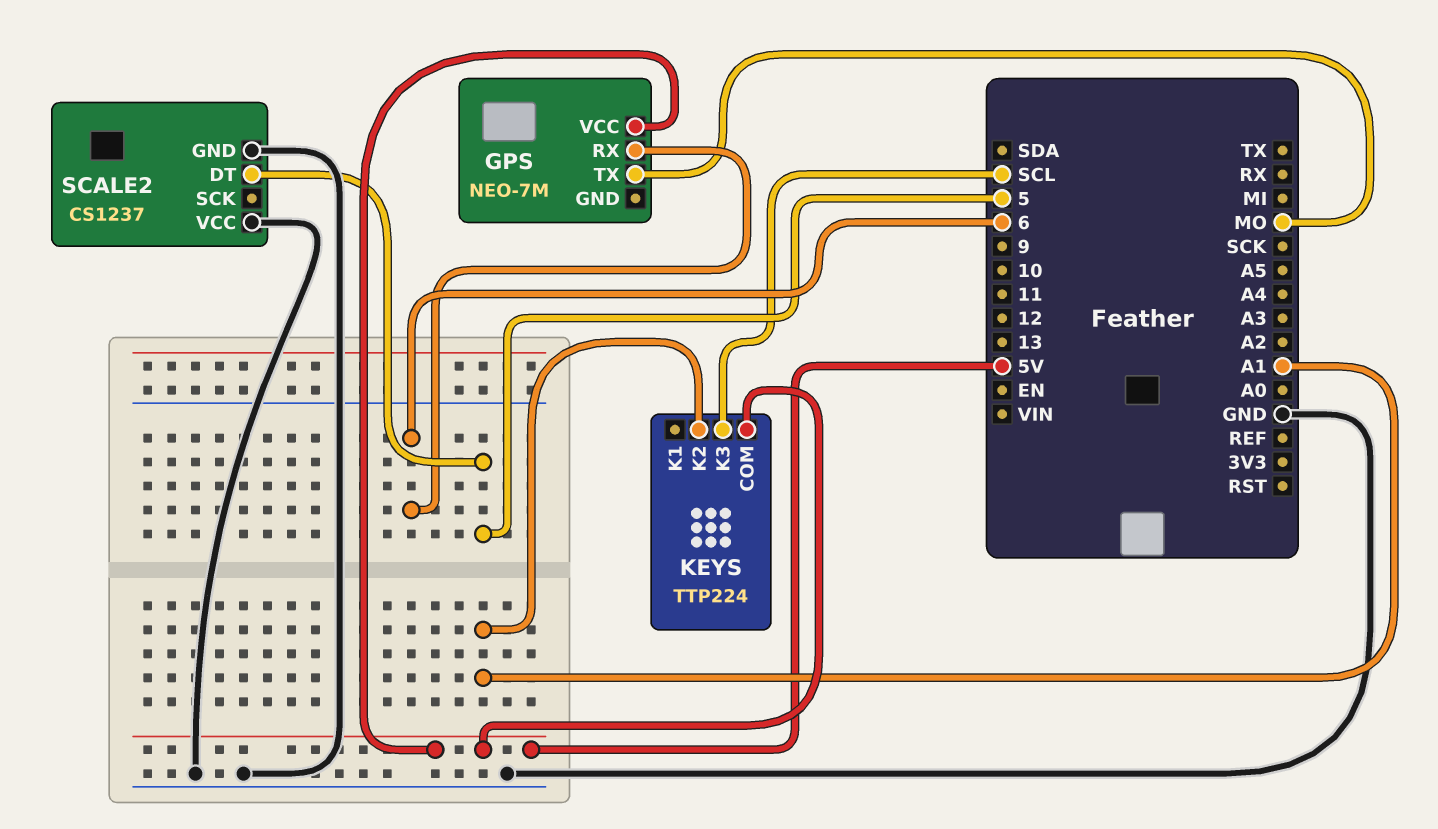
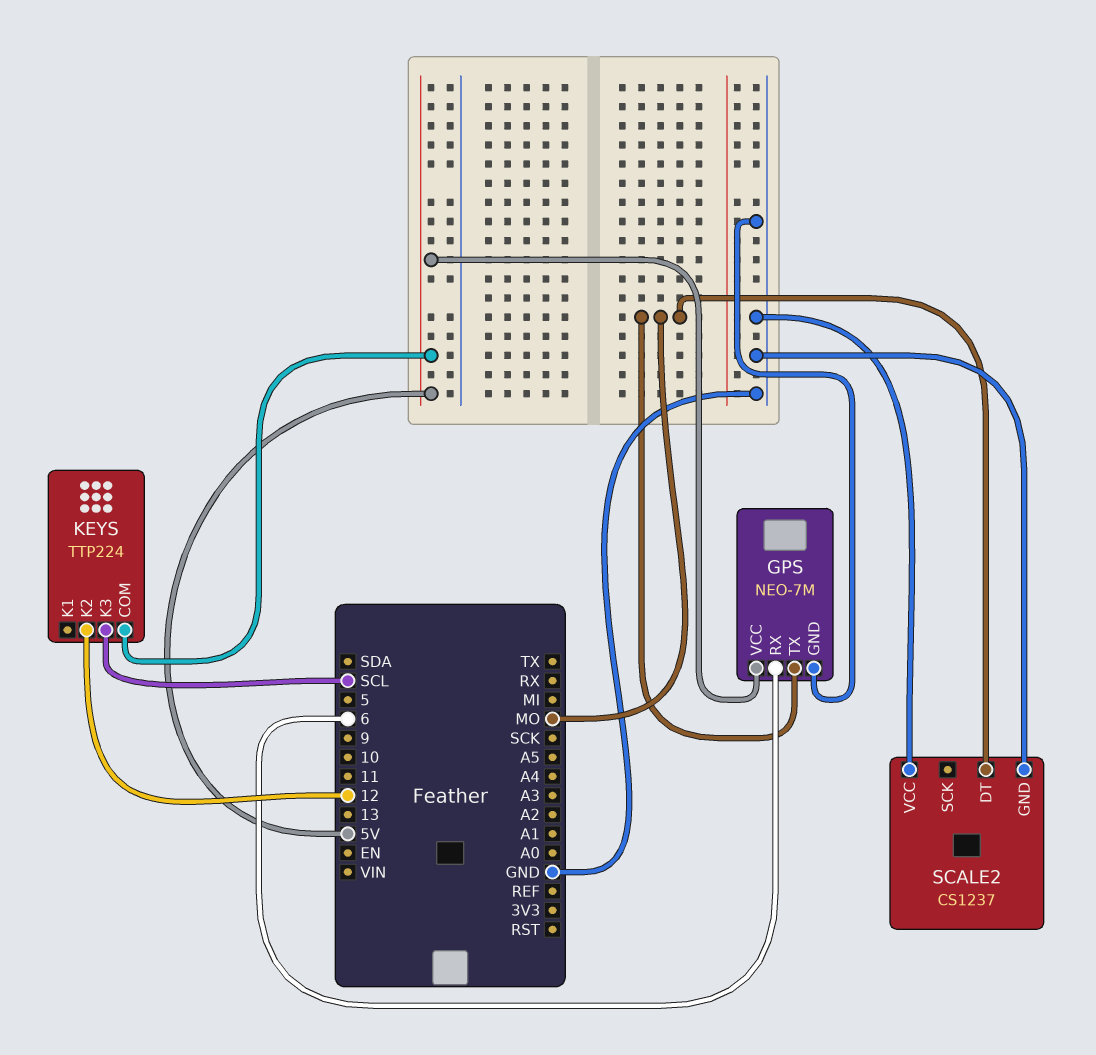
GPS pin GND: none -> GND
KEYS pin K2: A1 -> 12
SCALE2 pin DT: 5 -> MO

